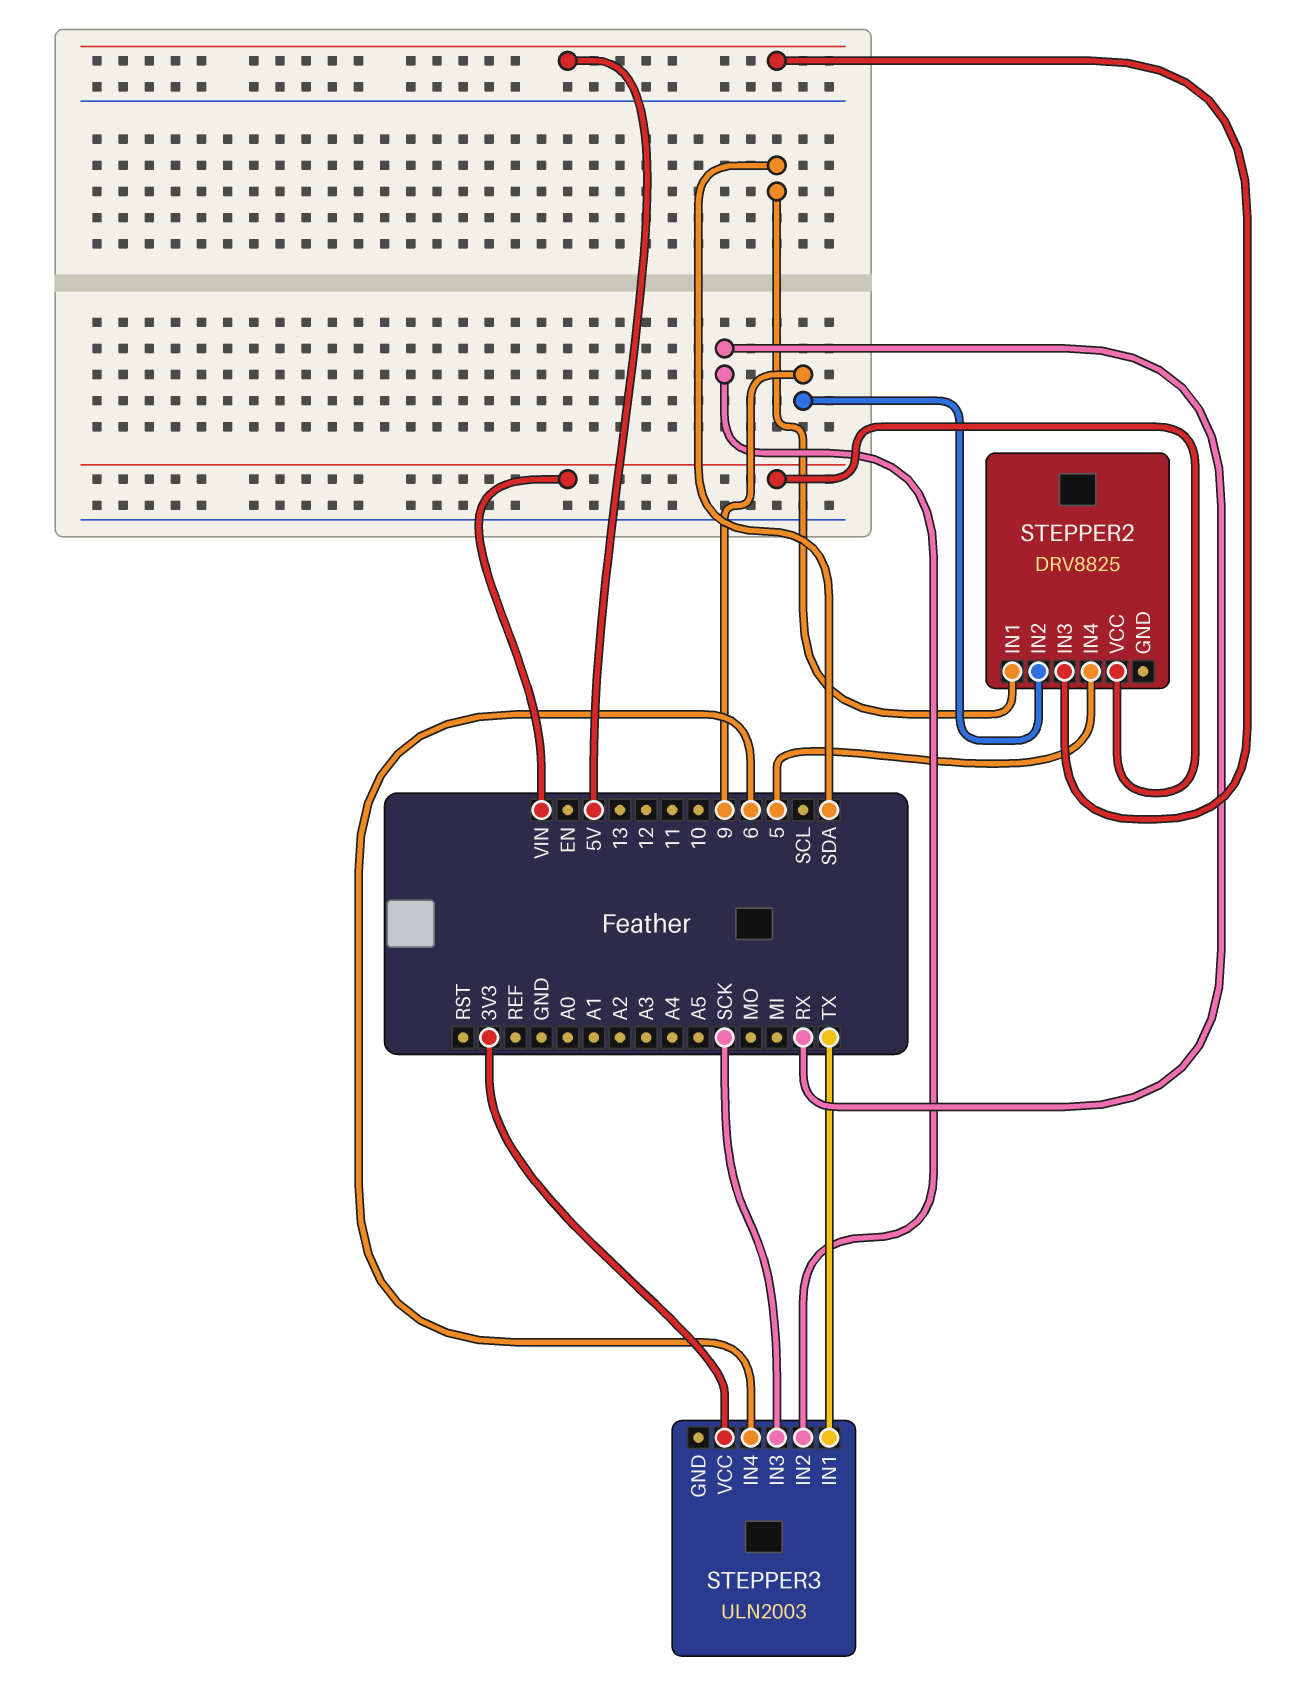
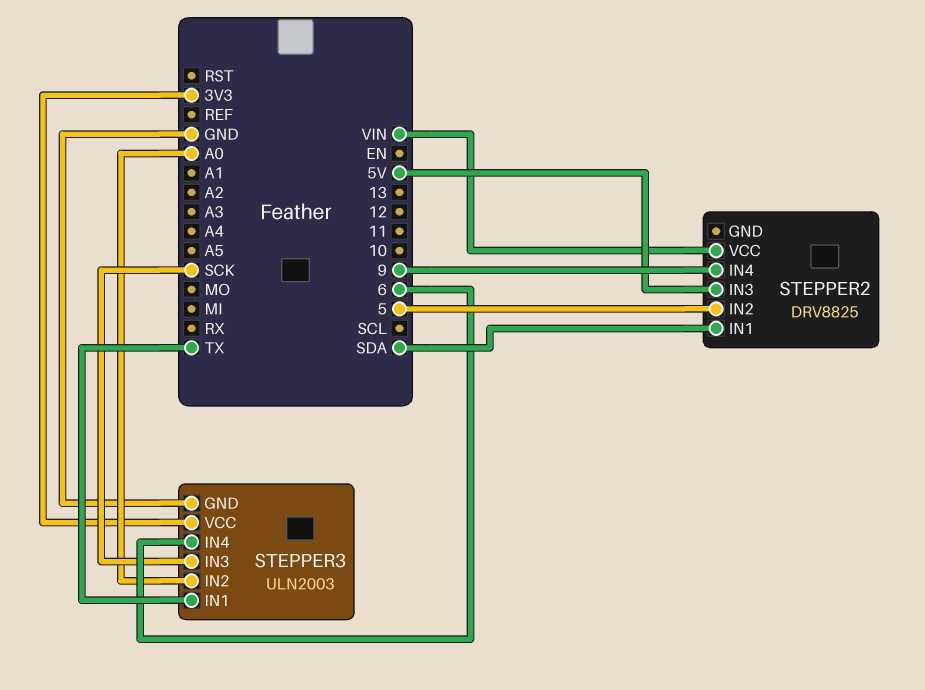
STEPPER2 pin IN2: 9 -> 5
STEPPER2 pin IN4: 5 -> 9
STEPPER3 pin GND: none -> GND
STEPPER3 pin IN2: RX -> A0

